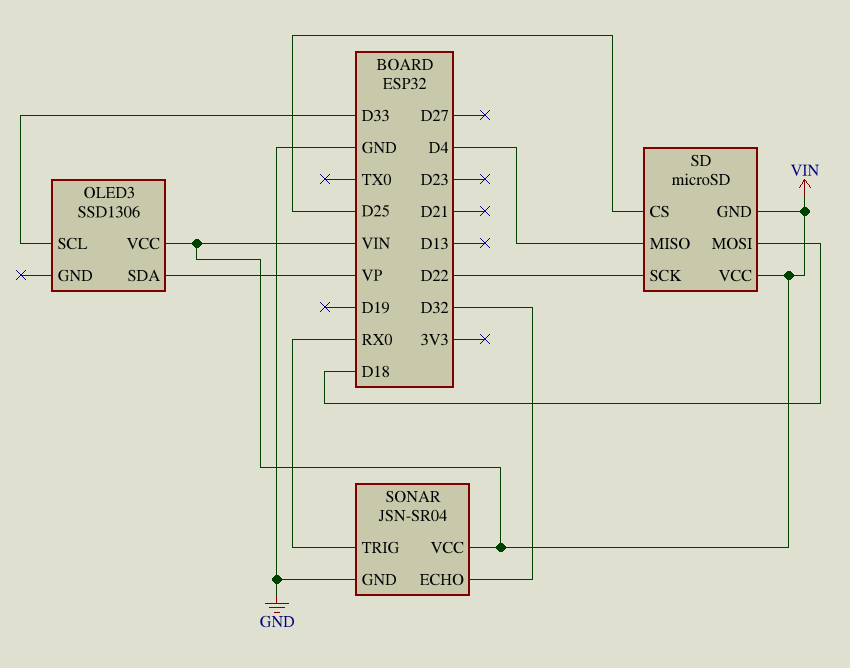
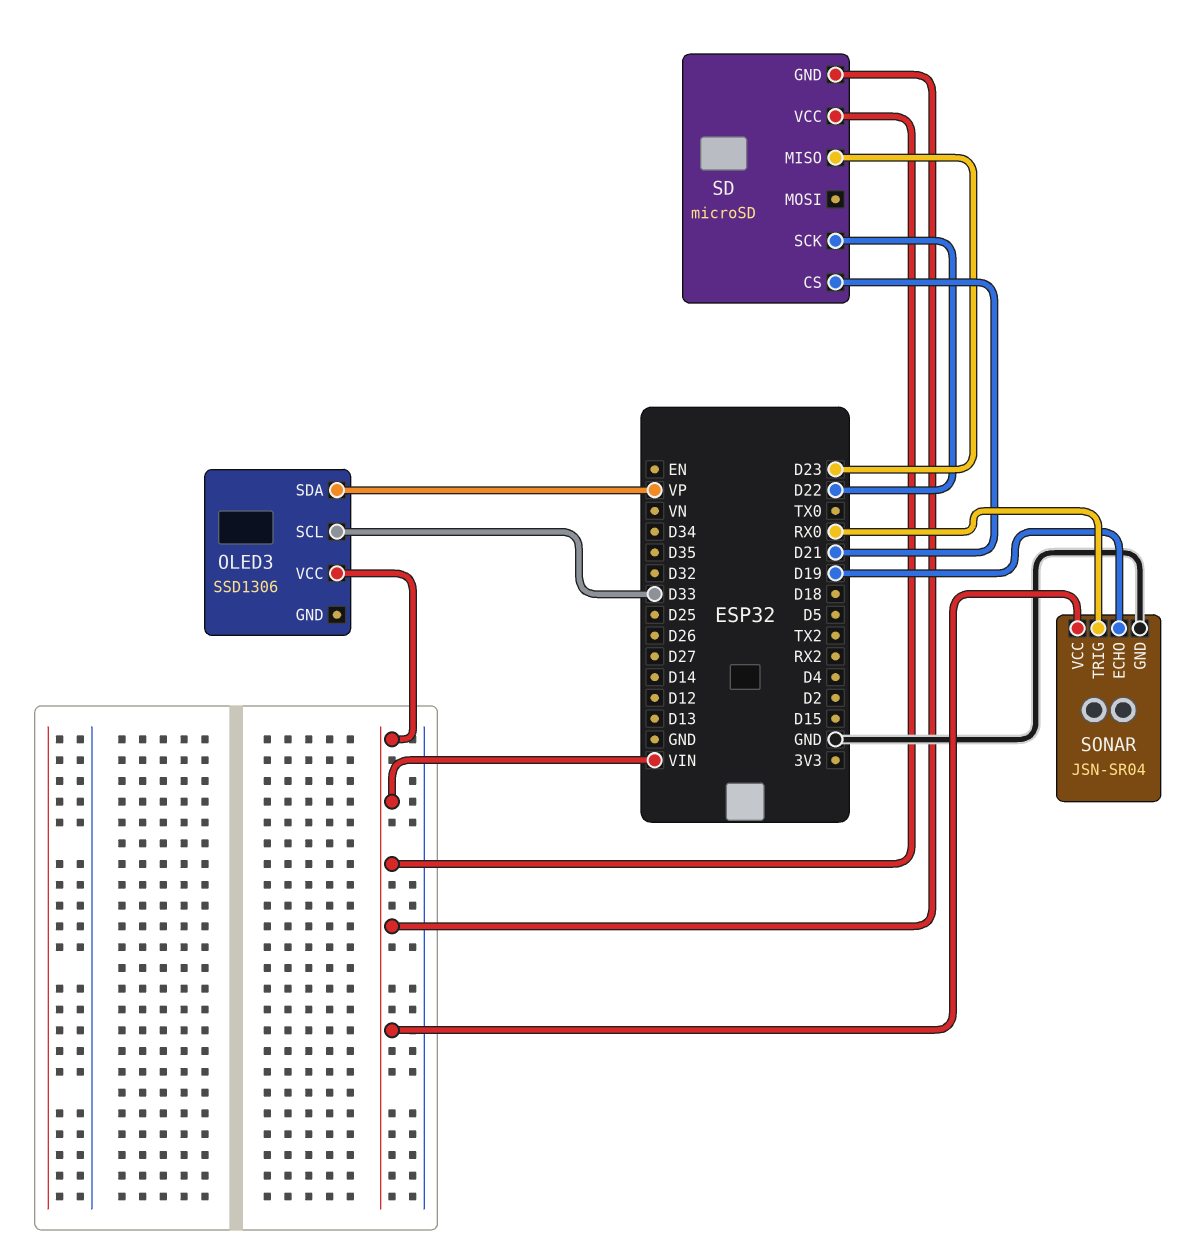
SD pin CS: D25 -> D21
SD pin MISO: D4 -> D23
SD pin MOSI: D18 -> none
SONAR pin ECHO: D32 -> D19

